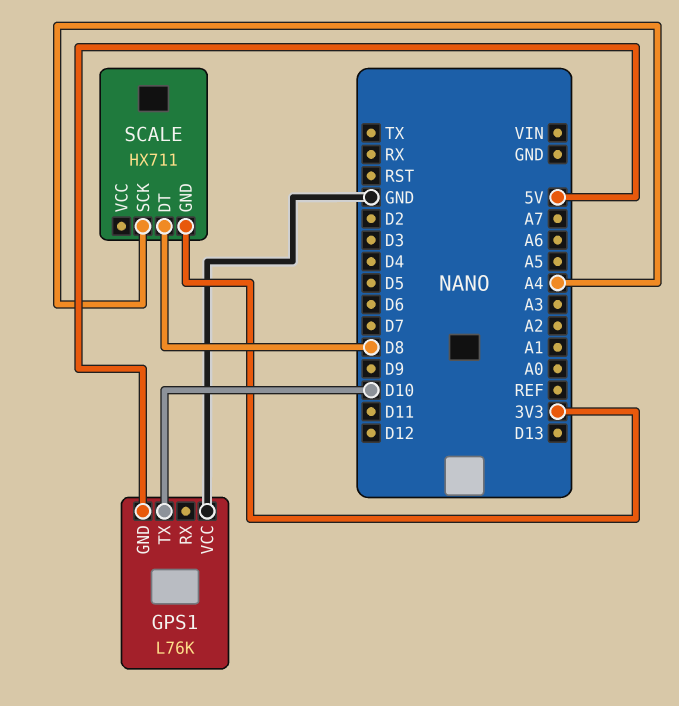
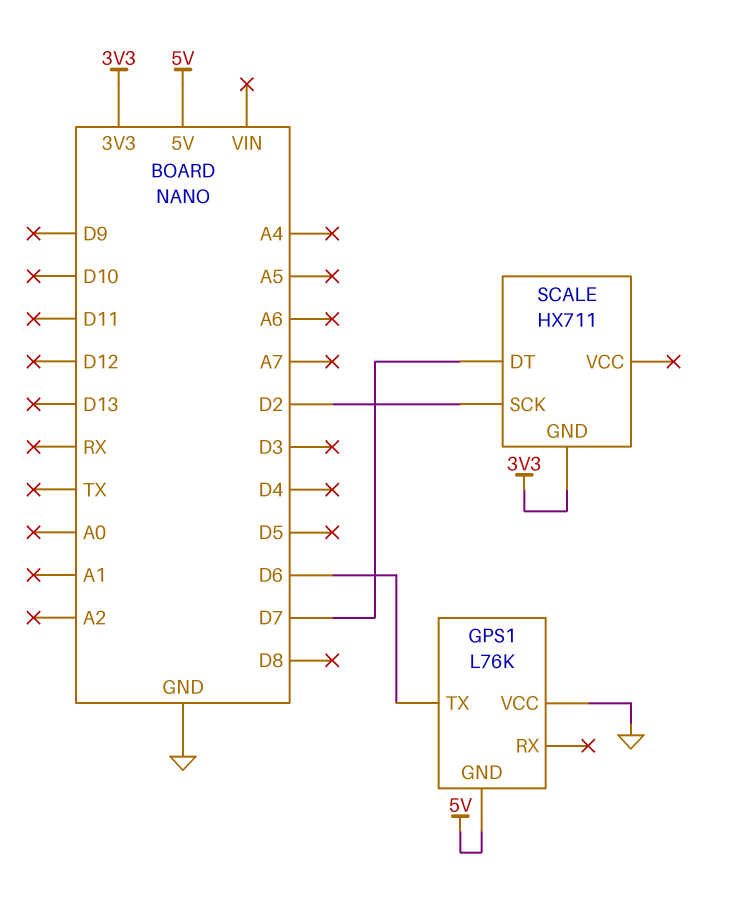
GPS1 pin TX: D10 -> D6
SCALE pin DT: D8 -> D7
SCALE pin SCK: A4 -> D2

